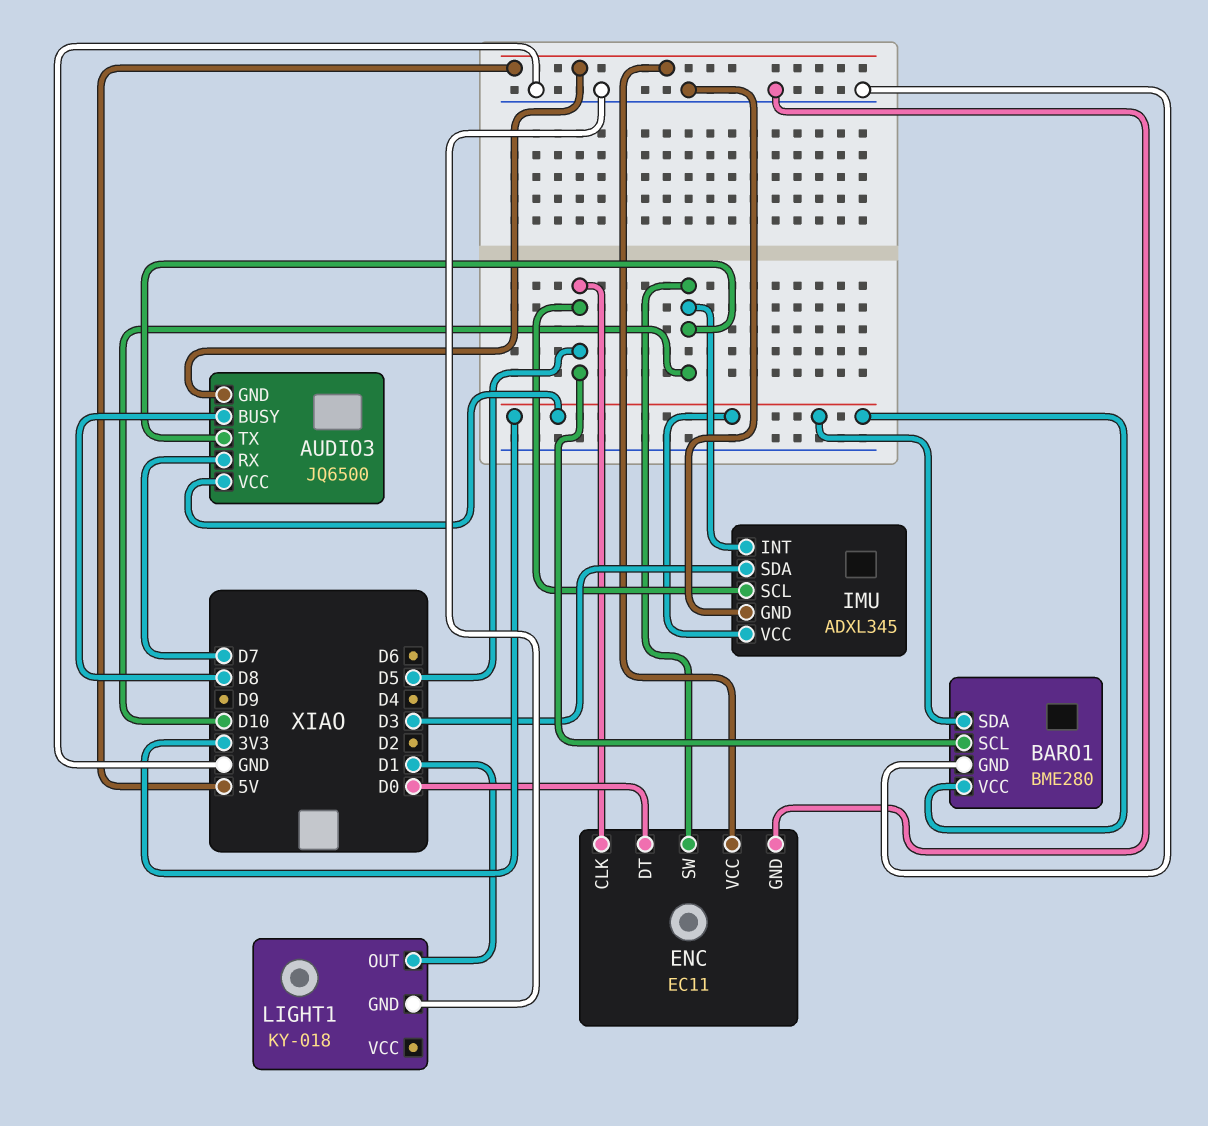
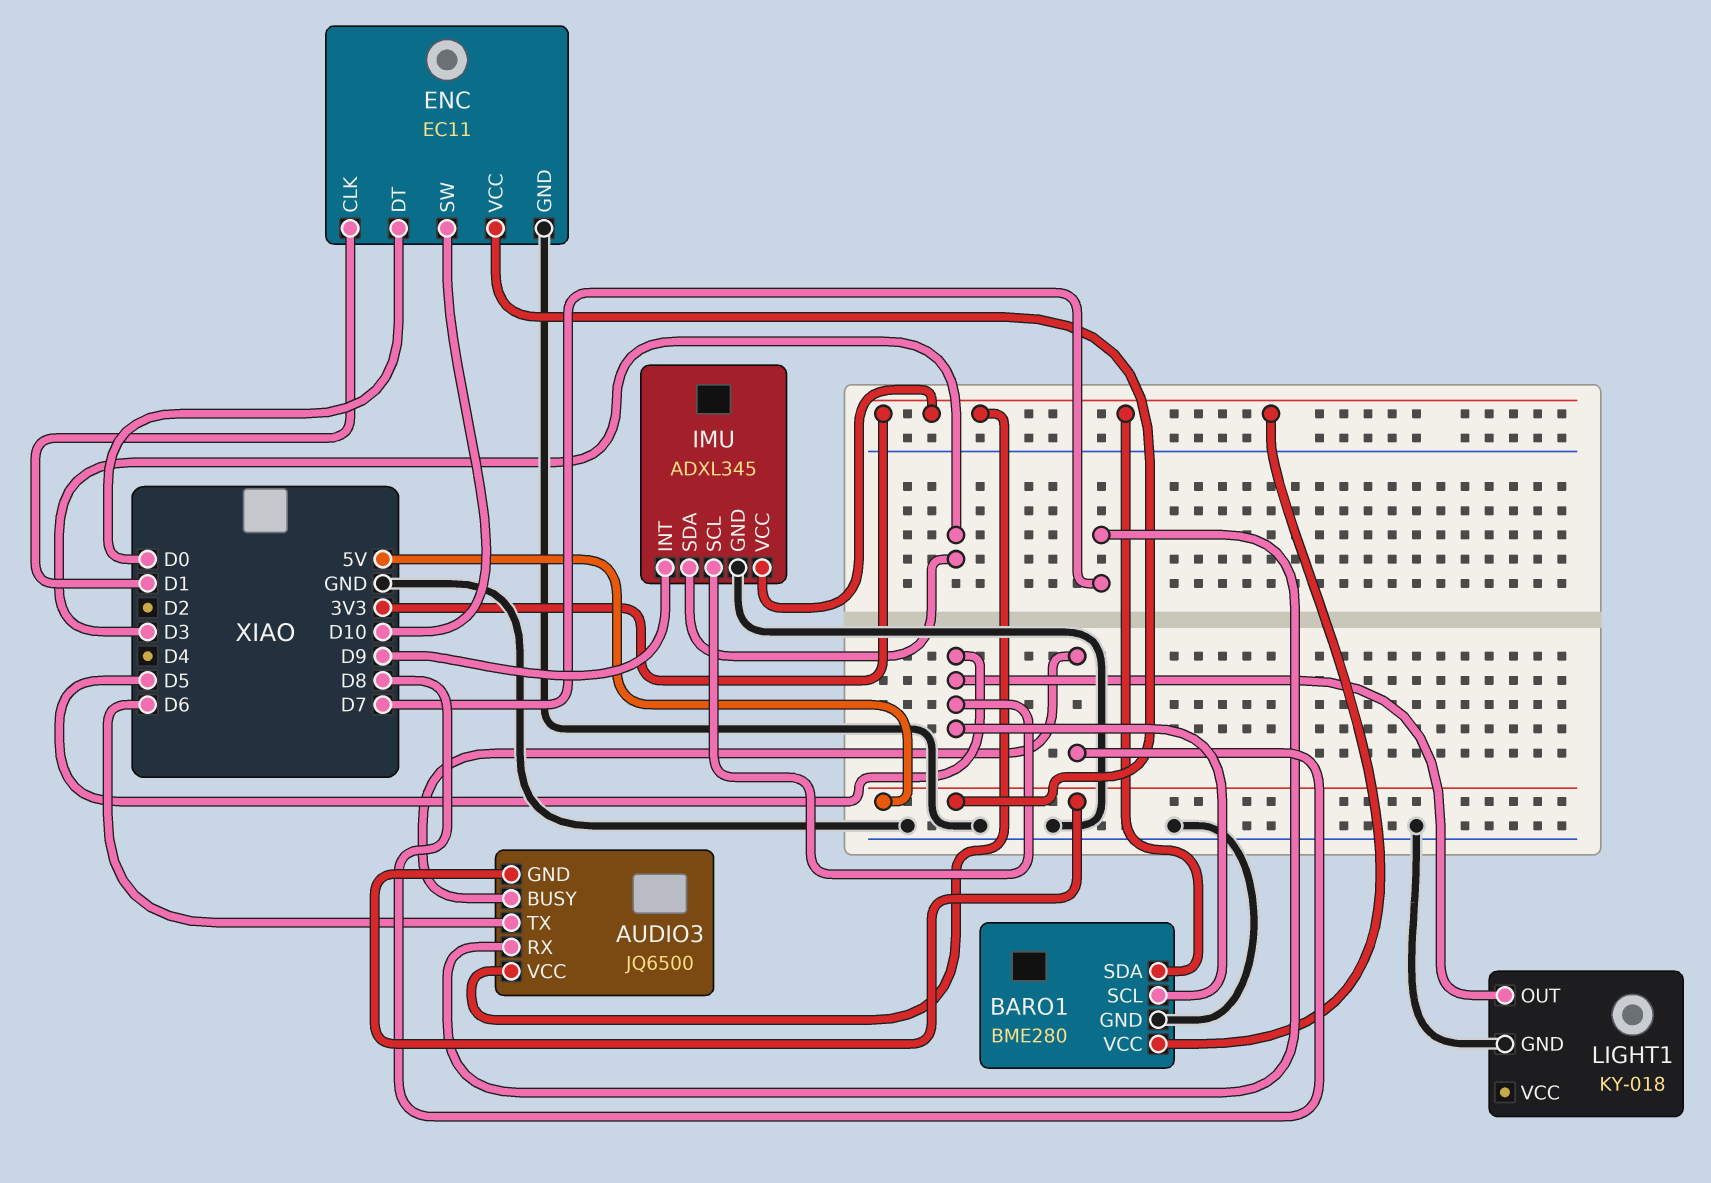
AUDIO3 pin TX: D10 -> D6
ENC pin CLK: D5 -> D1
IMU pin INT: D10 -> D9
LIGHT1 pin OUT: D1 -> D5

